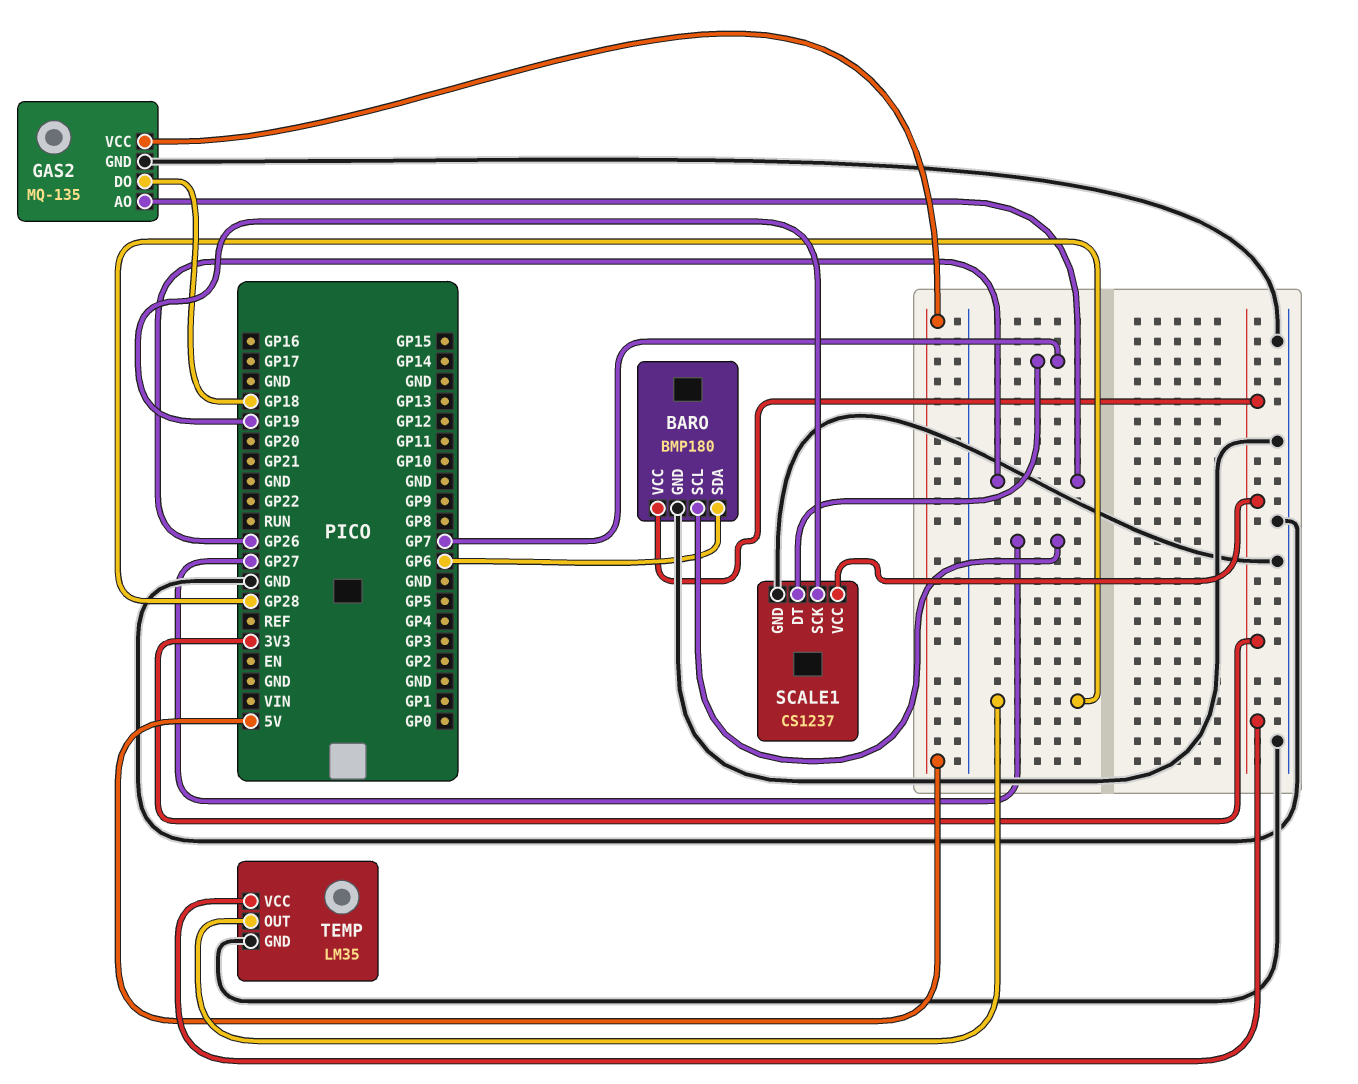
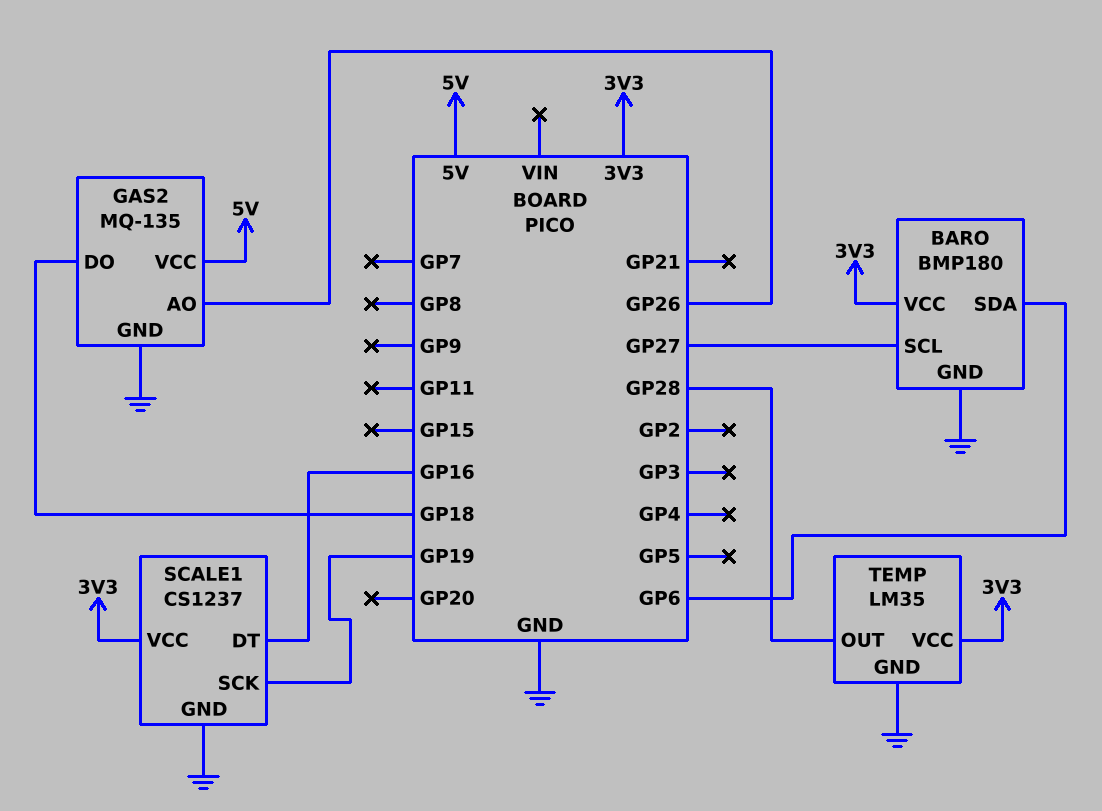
SCALE1 pin DT: GP7 -> GP16

